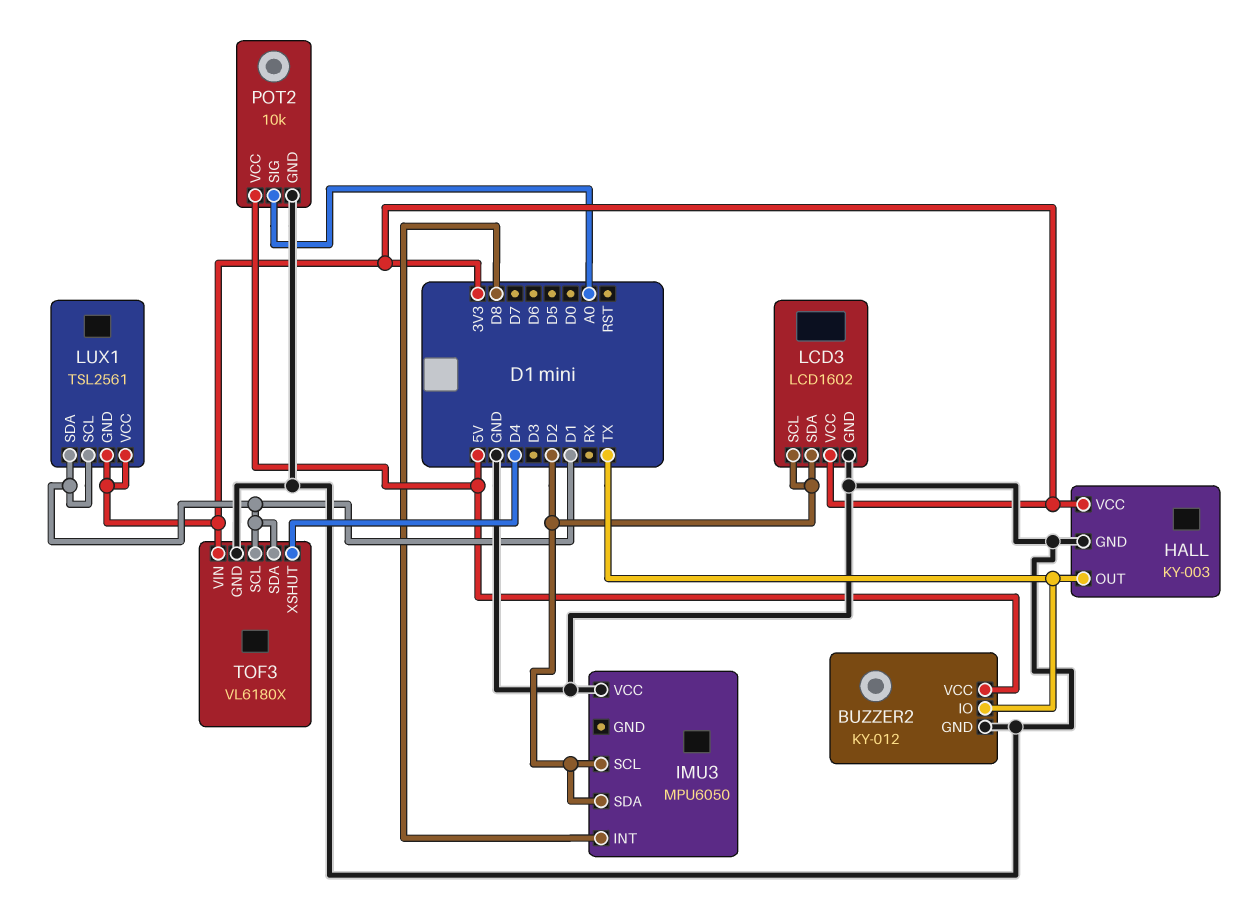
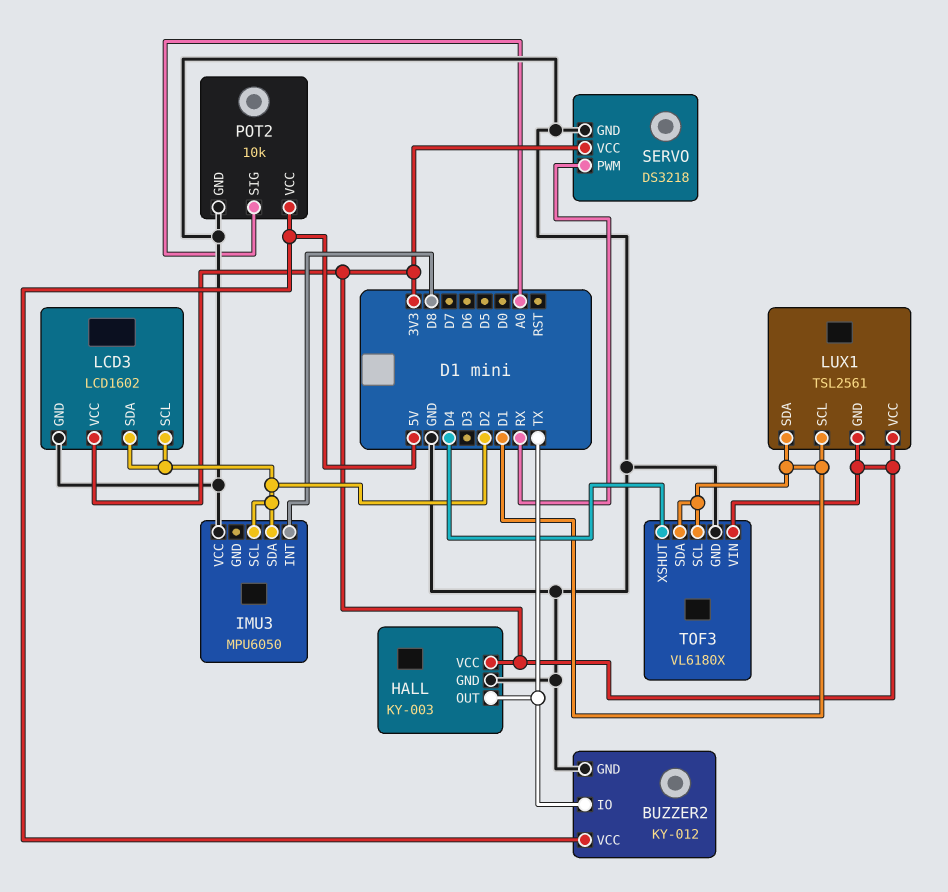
SERVO: none -> DS3218
SERVO pin GND: none -> GND
SERVO pin PWM: none -> RX
SERVO pin VCC: none -> 3V3

